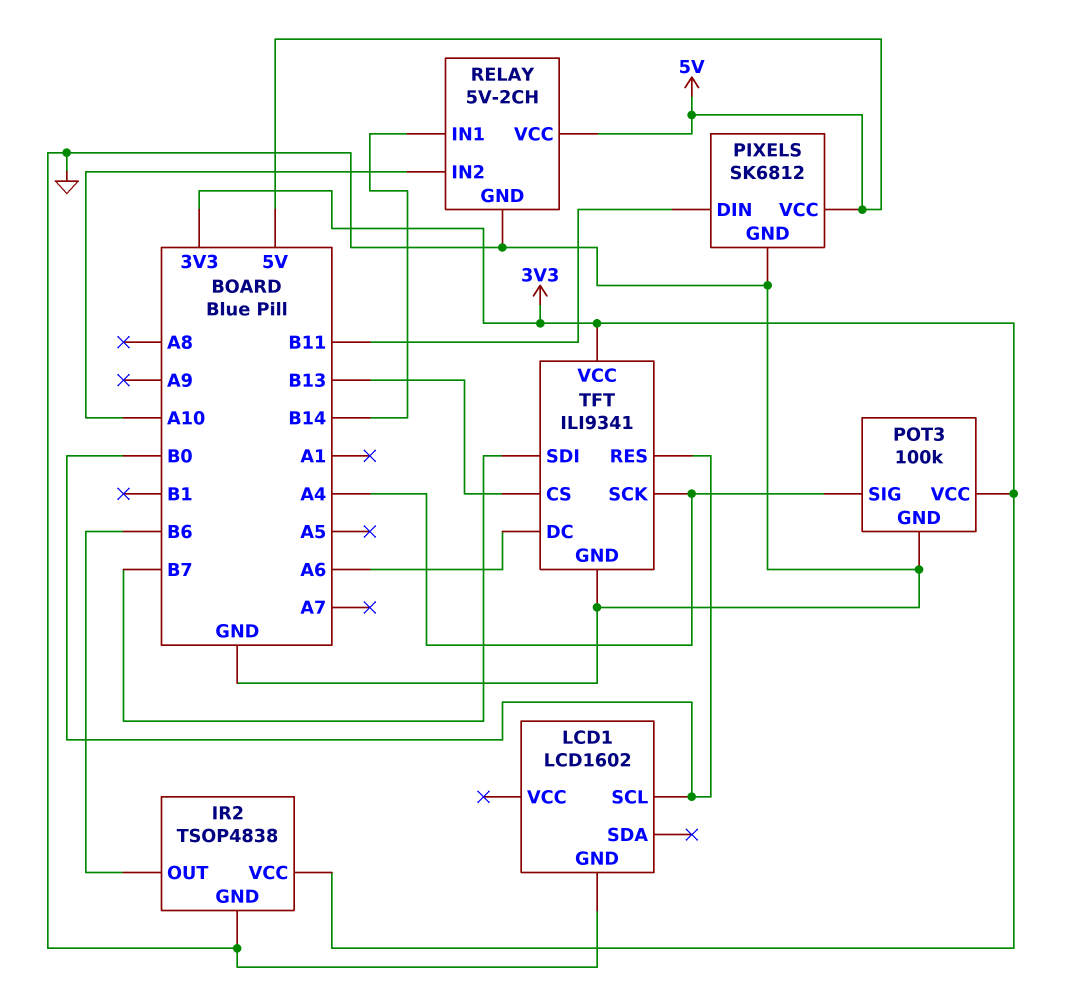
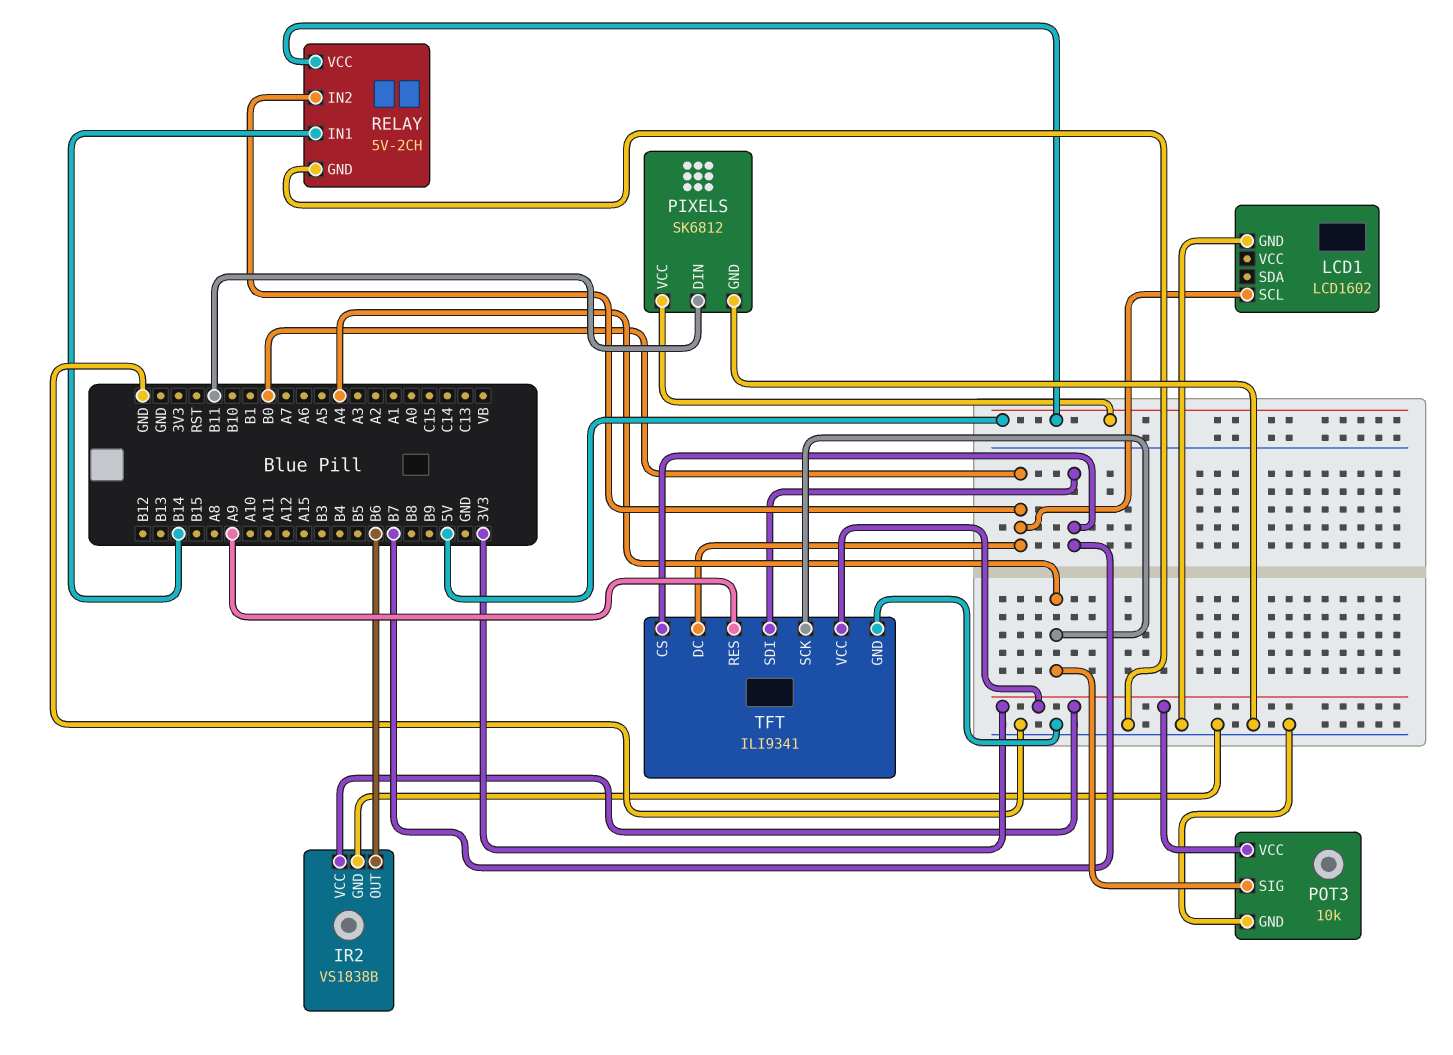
IR2: TSOP4838 -> VS1838B
POT3: 100k -> 10k
RELAY pin IN2: A10 -> B0
TFT pin CS: B13 -> B7
TFT pin DC: A6 -> B0
TFT pin RES: B0 -> A9

